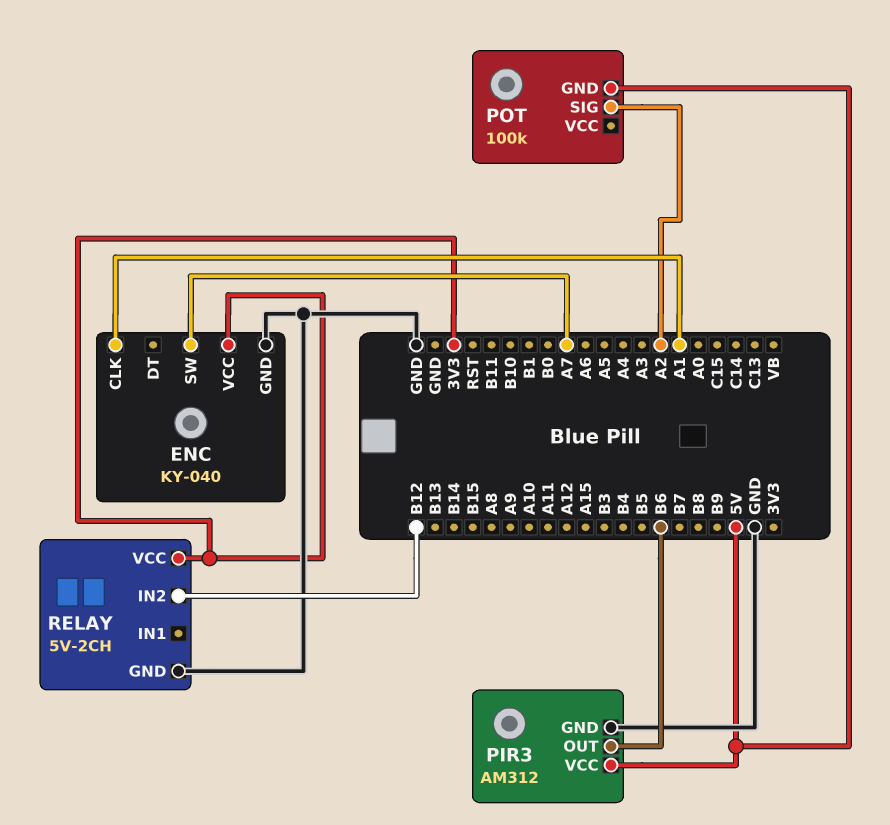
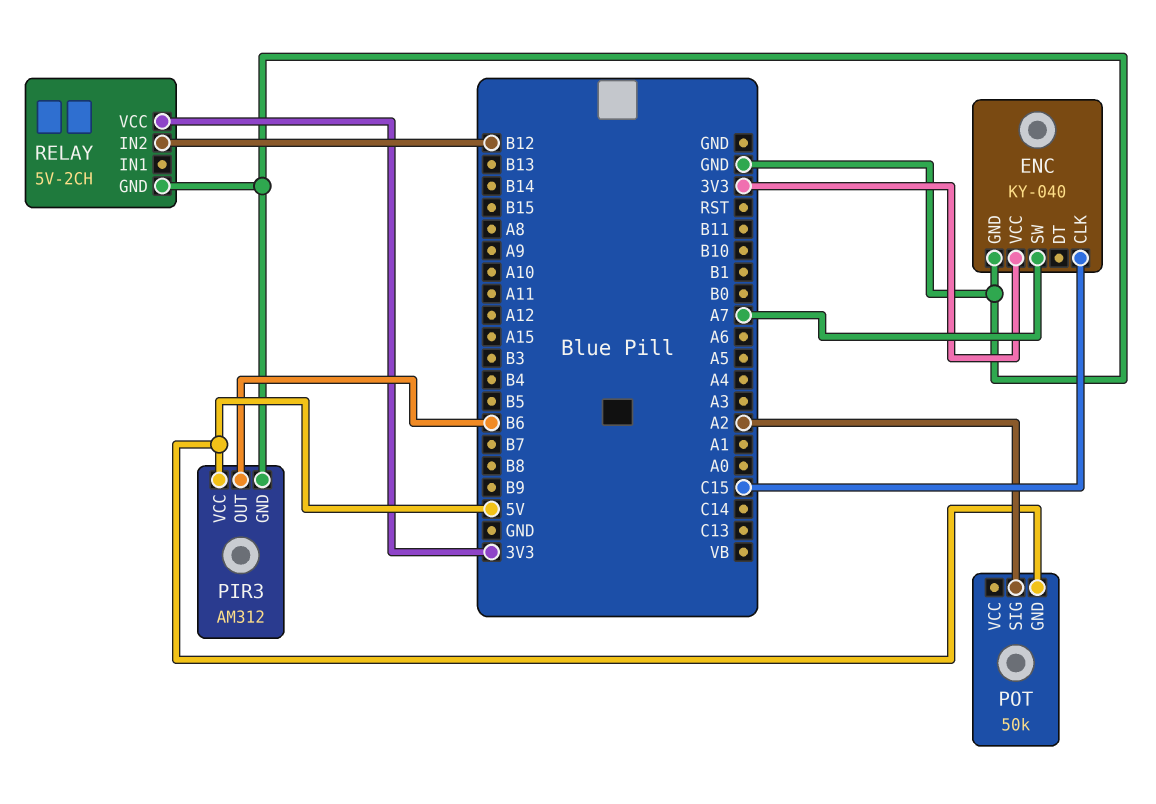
ENC pin CLK: A1 -> C15
POT: 100k -> 50k

